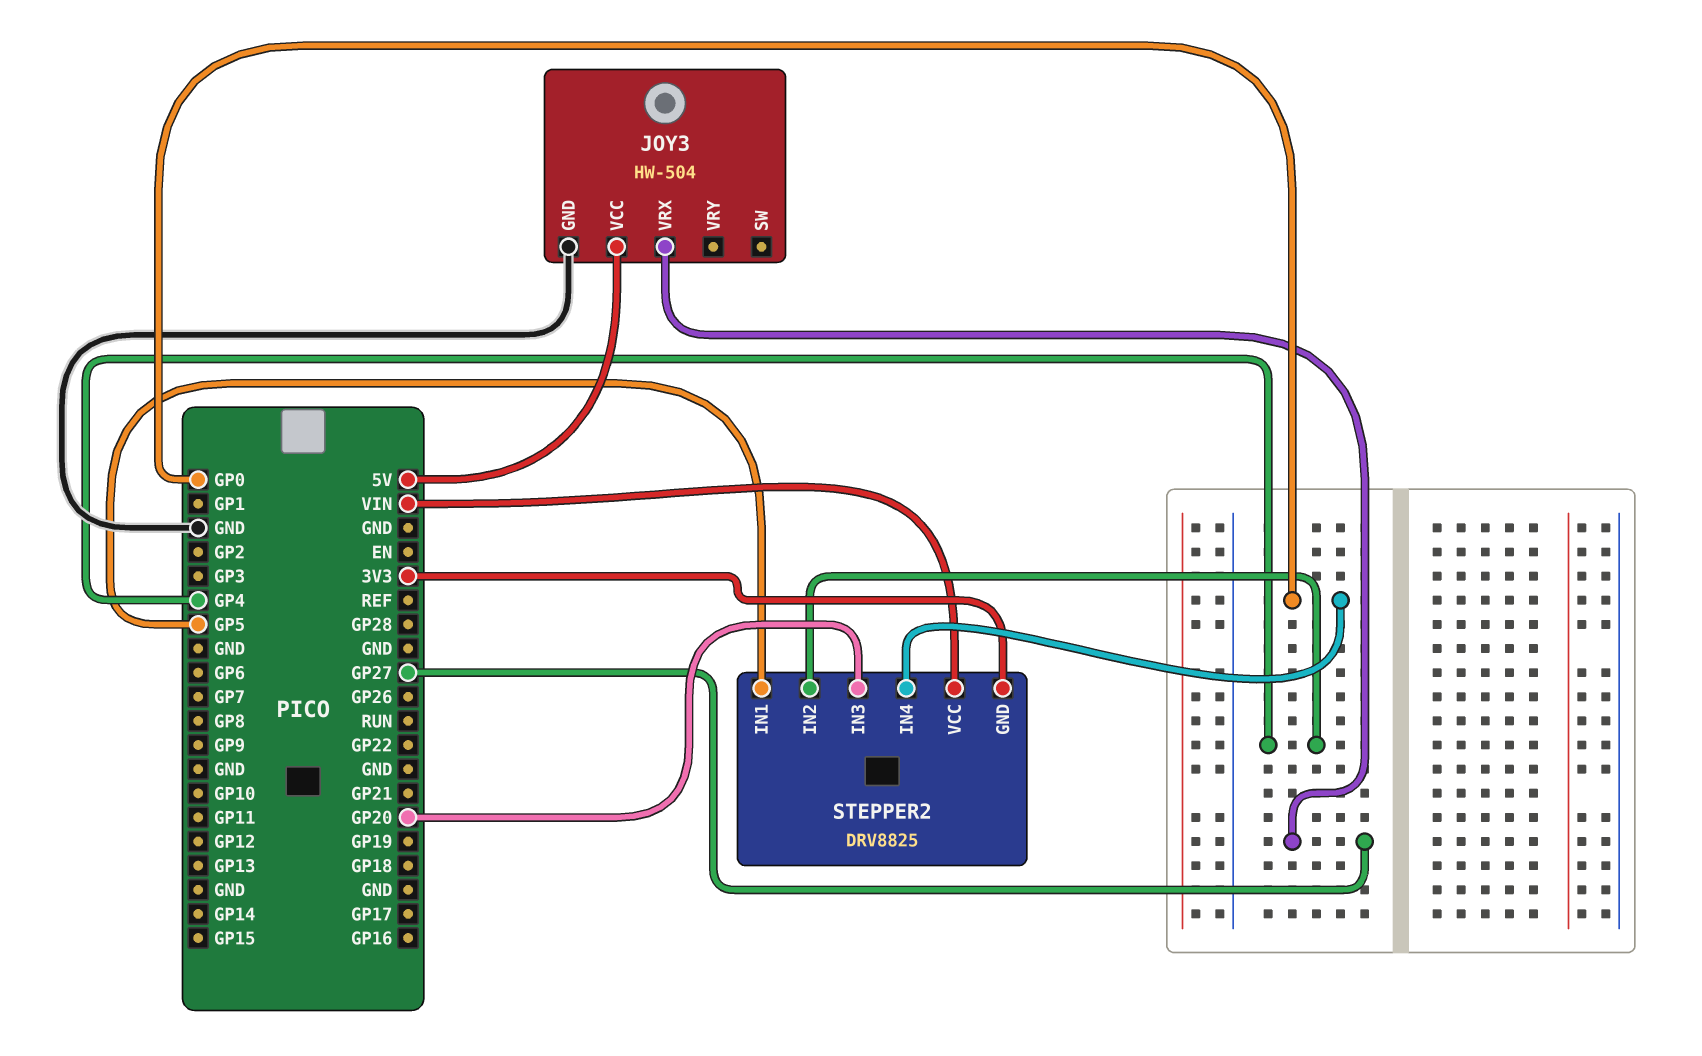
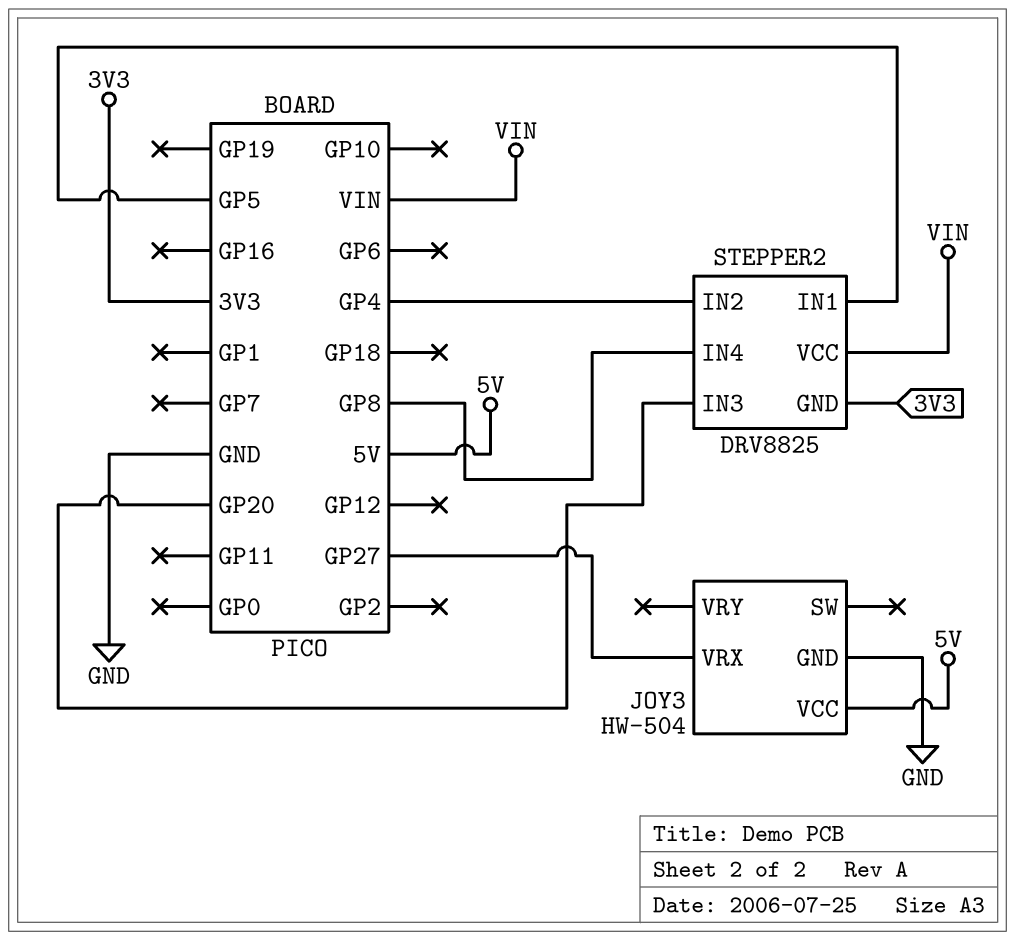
STEPPER2 pin IN4: GP0 -> GP8

